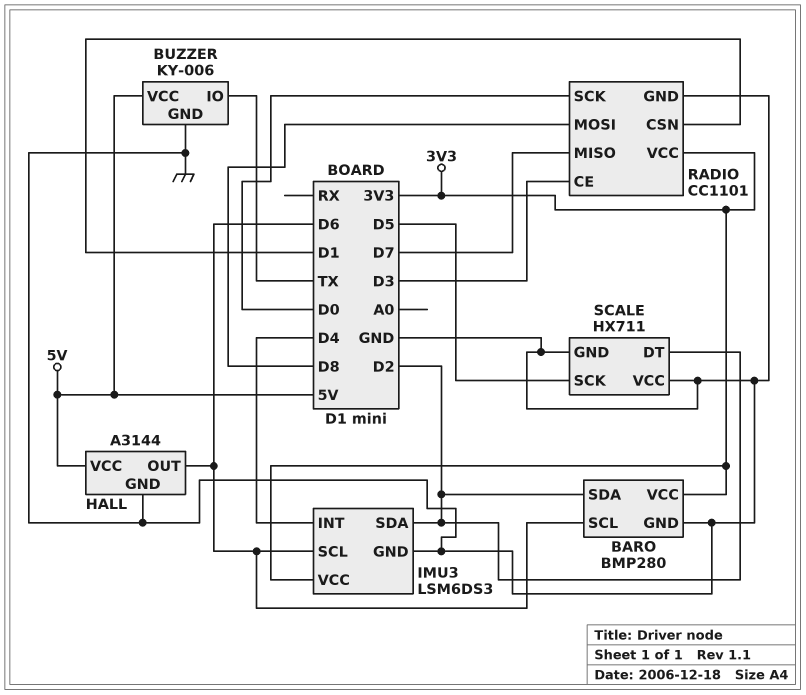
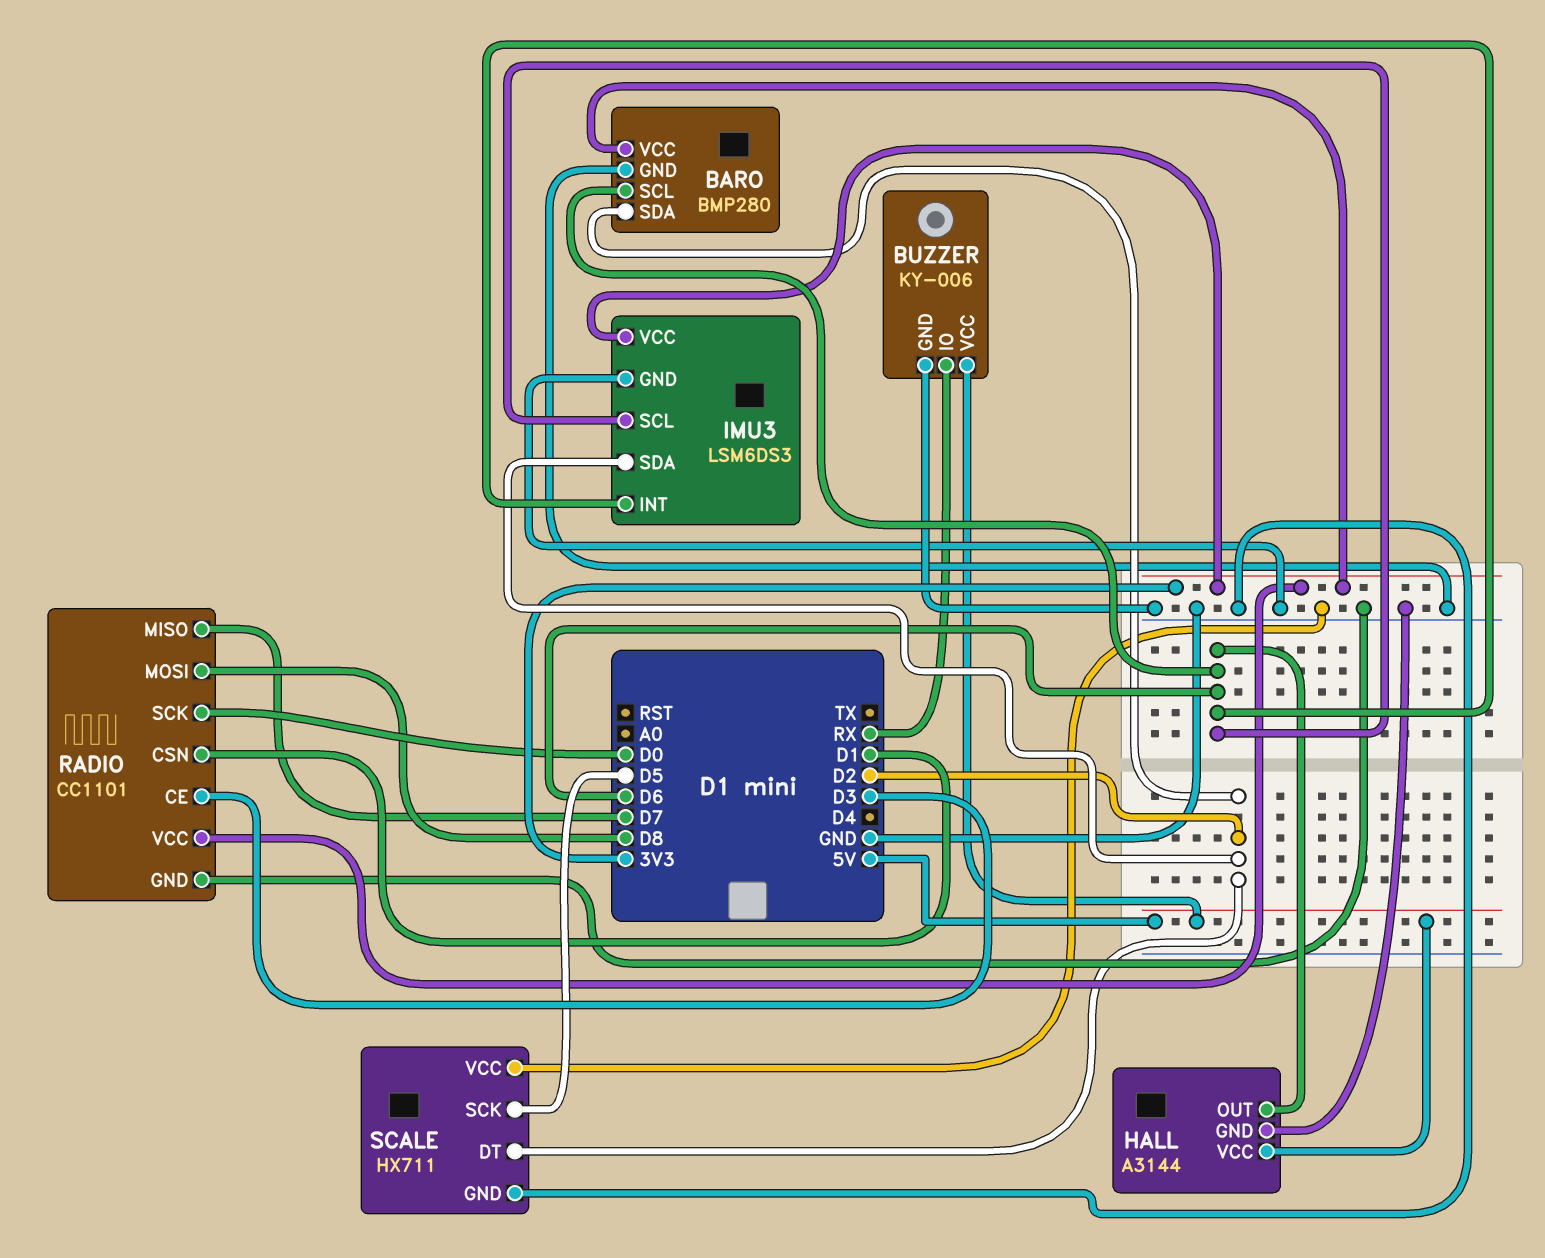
BUZZER pin IO: TX -> RX
IMU3 pin INT: D4 -> D6

